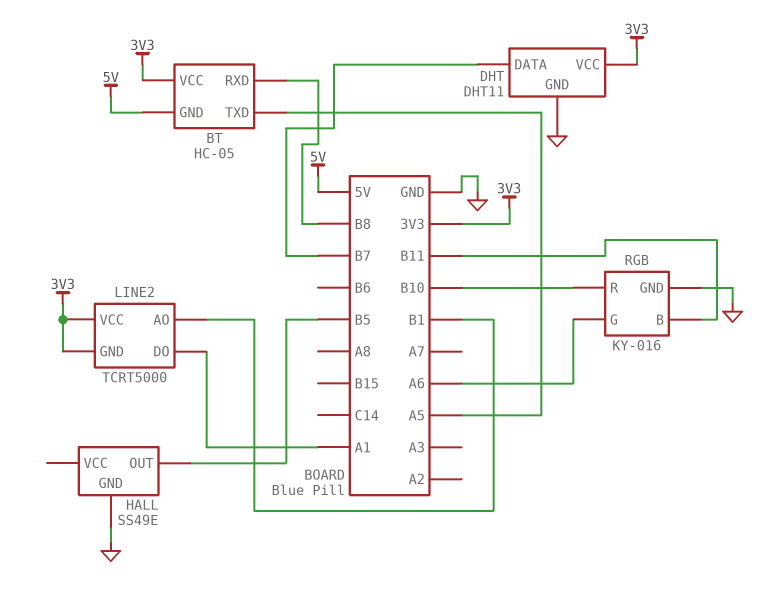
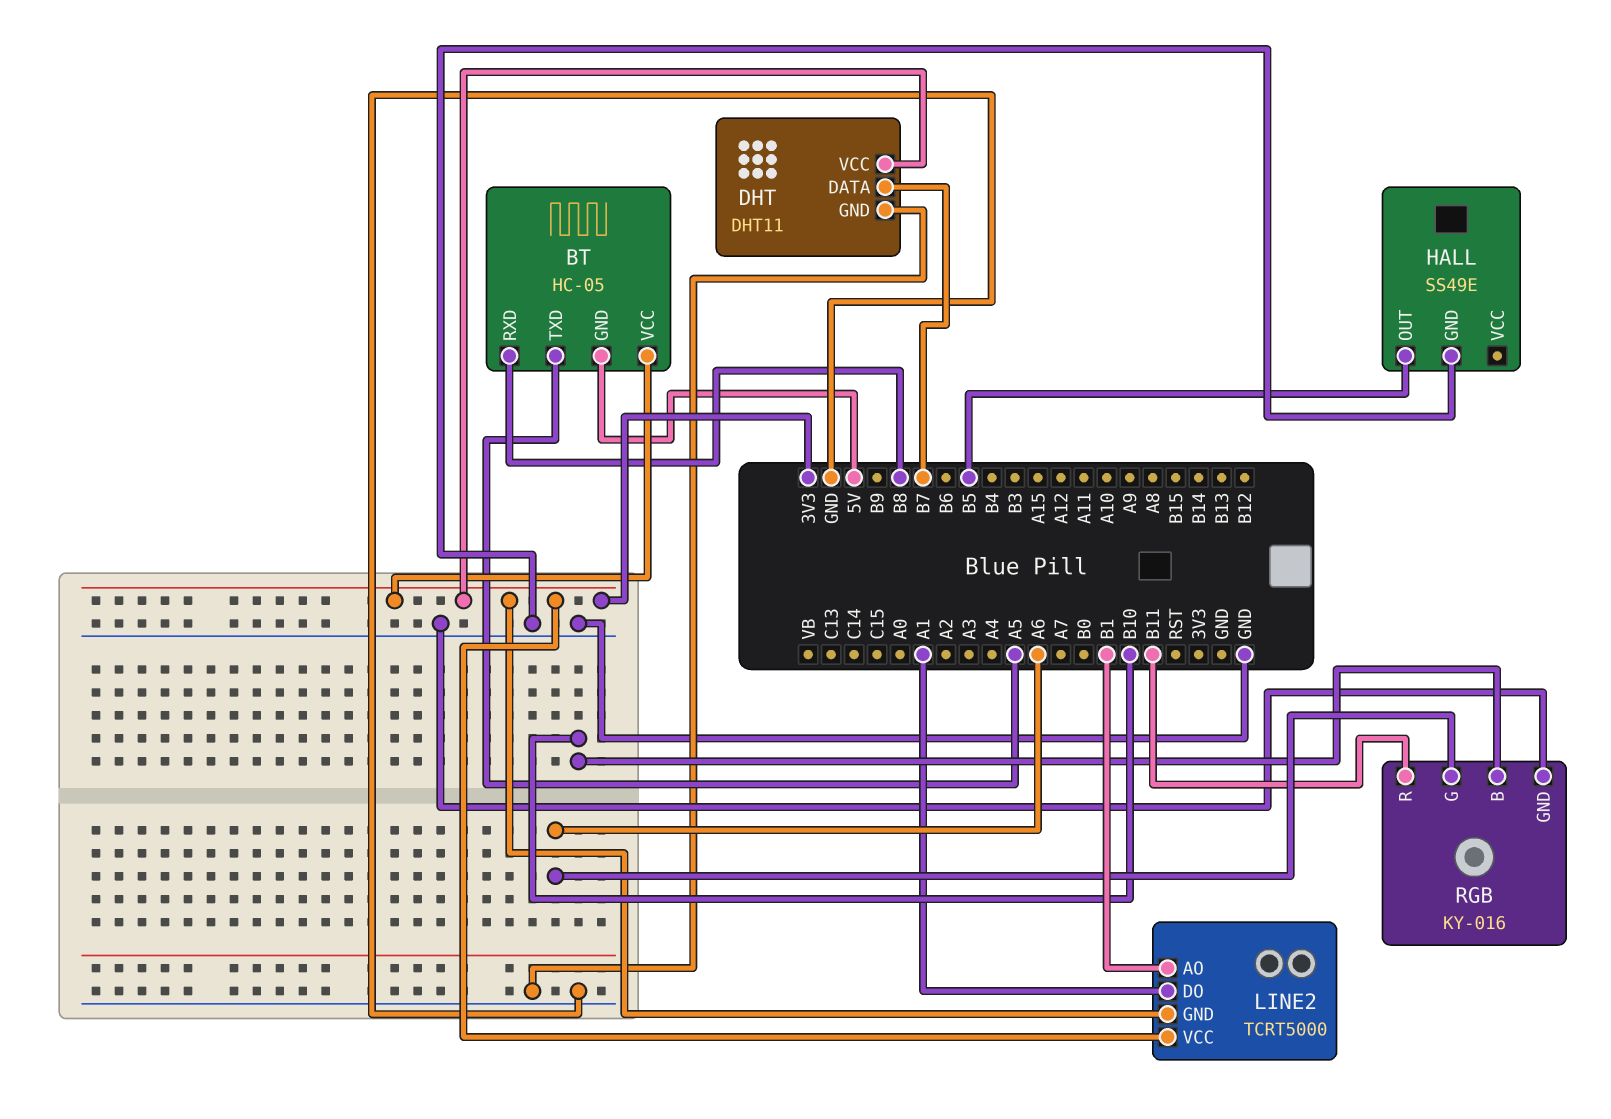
RGB pin B: B11 -> B10
RGB pin R: B10 -> B11

